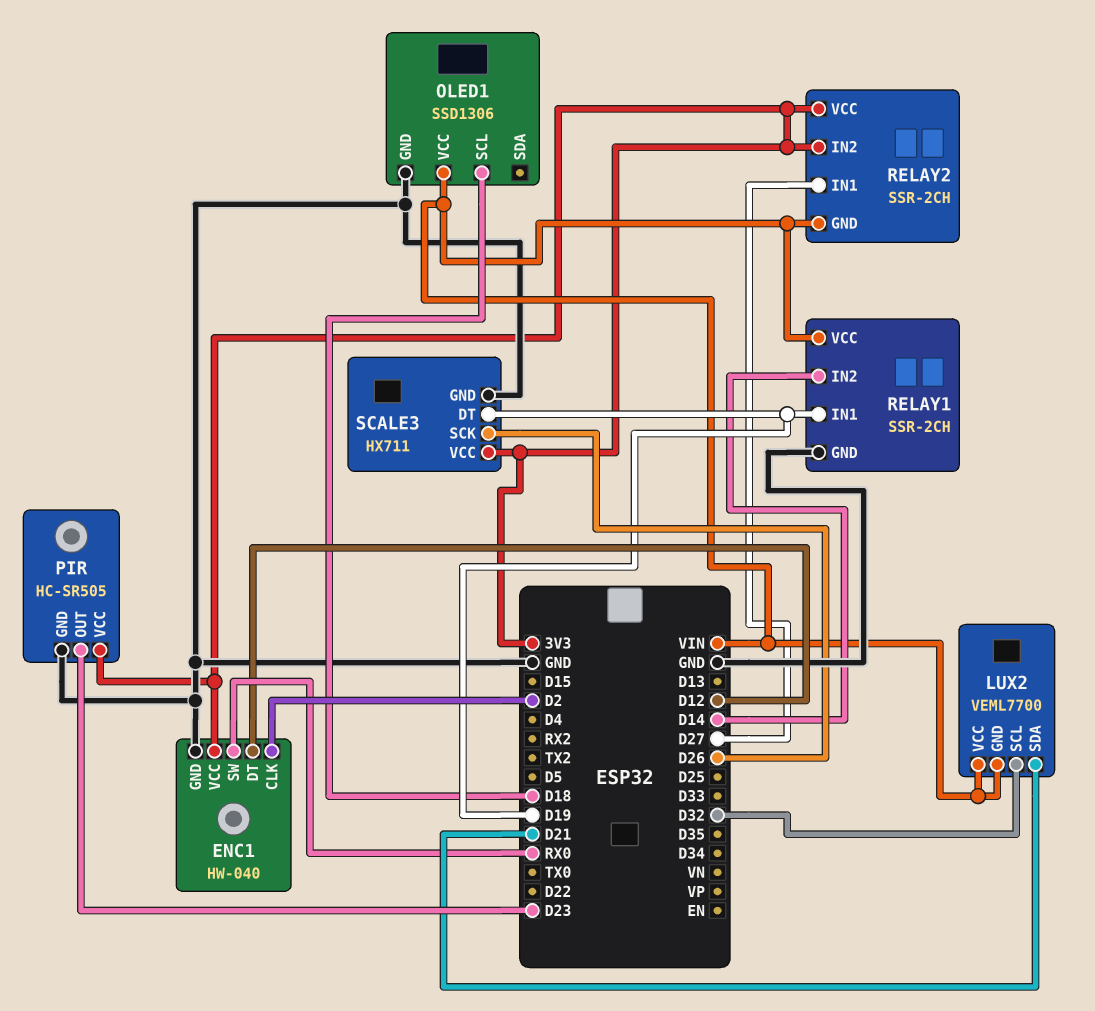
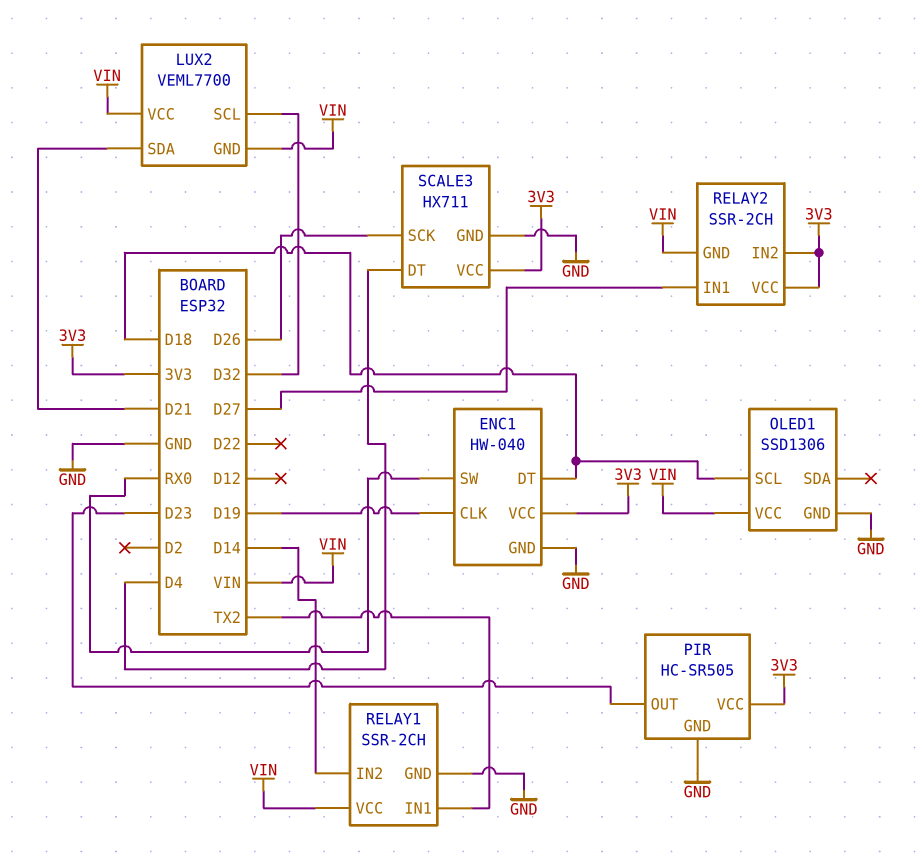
ENC1 pin CLK: D2 -> D19
ENC1 pin DT: D12 -> D18
RELAY1 pin IN1: D19 -> TX2
SCALE3 pin DT: D19 -> D4

